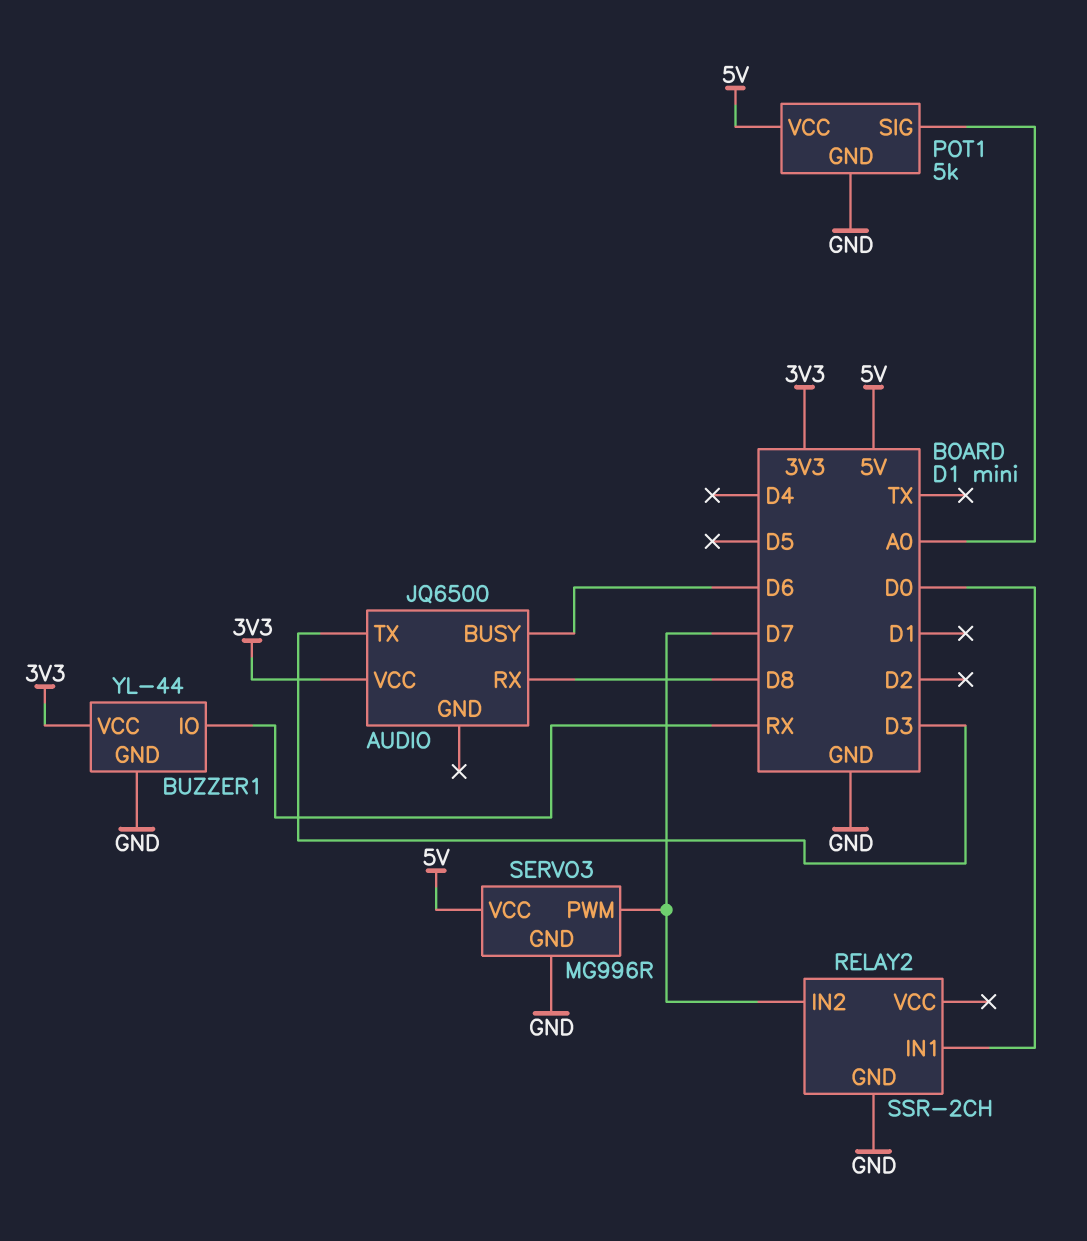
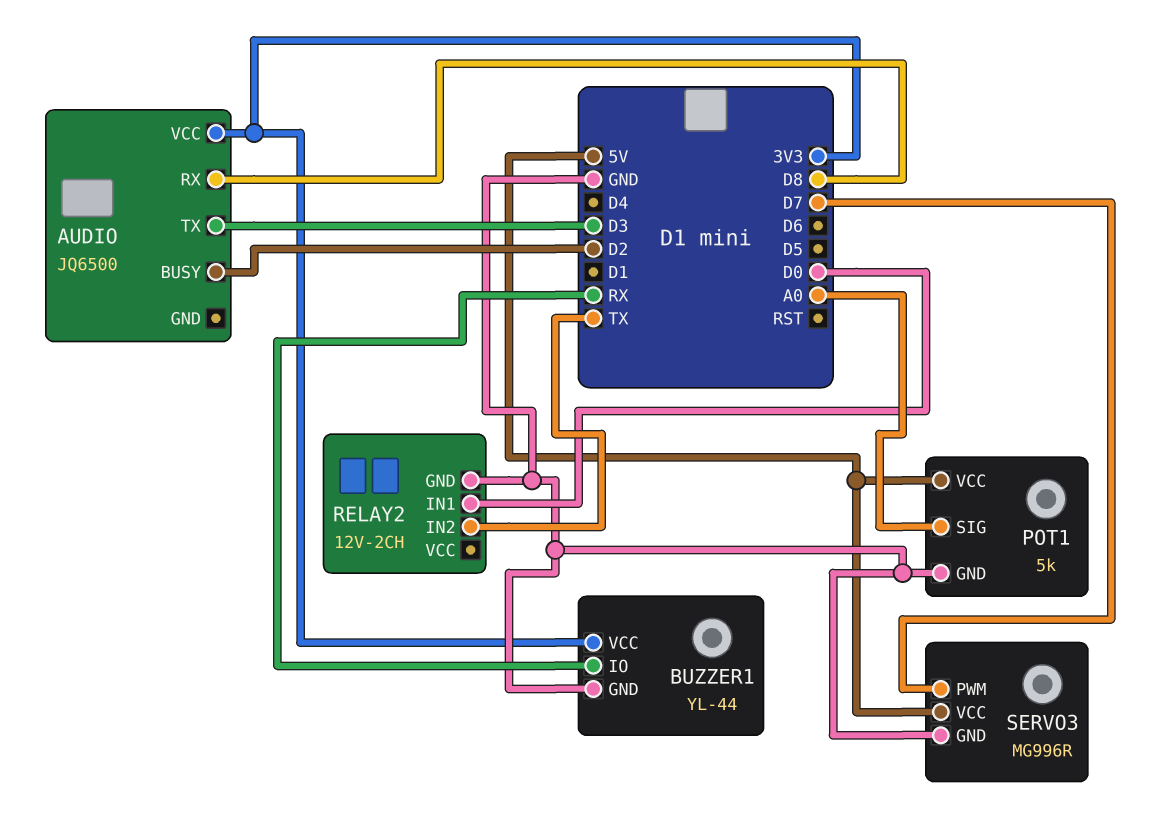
AUDIO pin BUSY: D6 -> D2
RELAY2: SSR-2CH -> 12V-2CH
RELAY2 pin IN2: D7 -> TX

